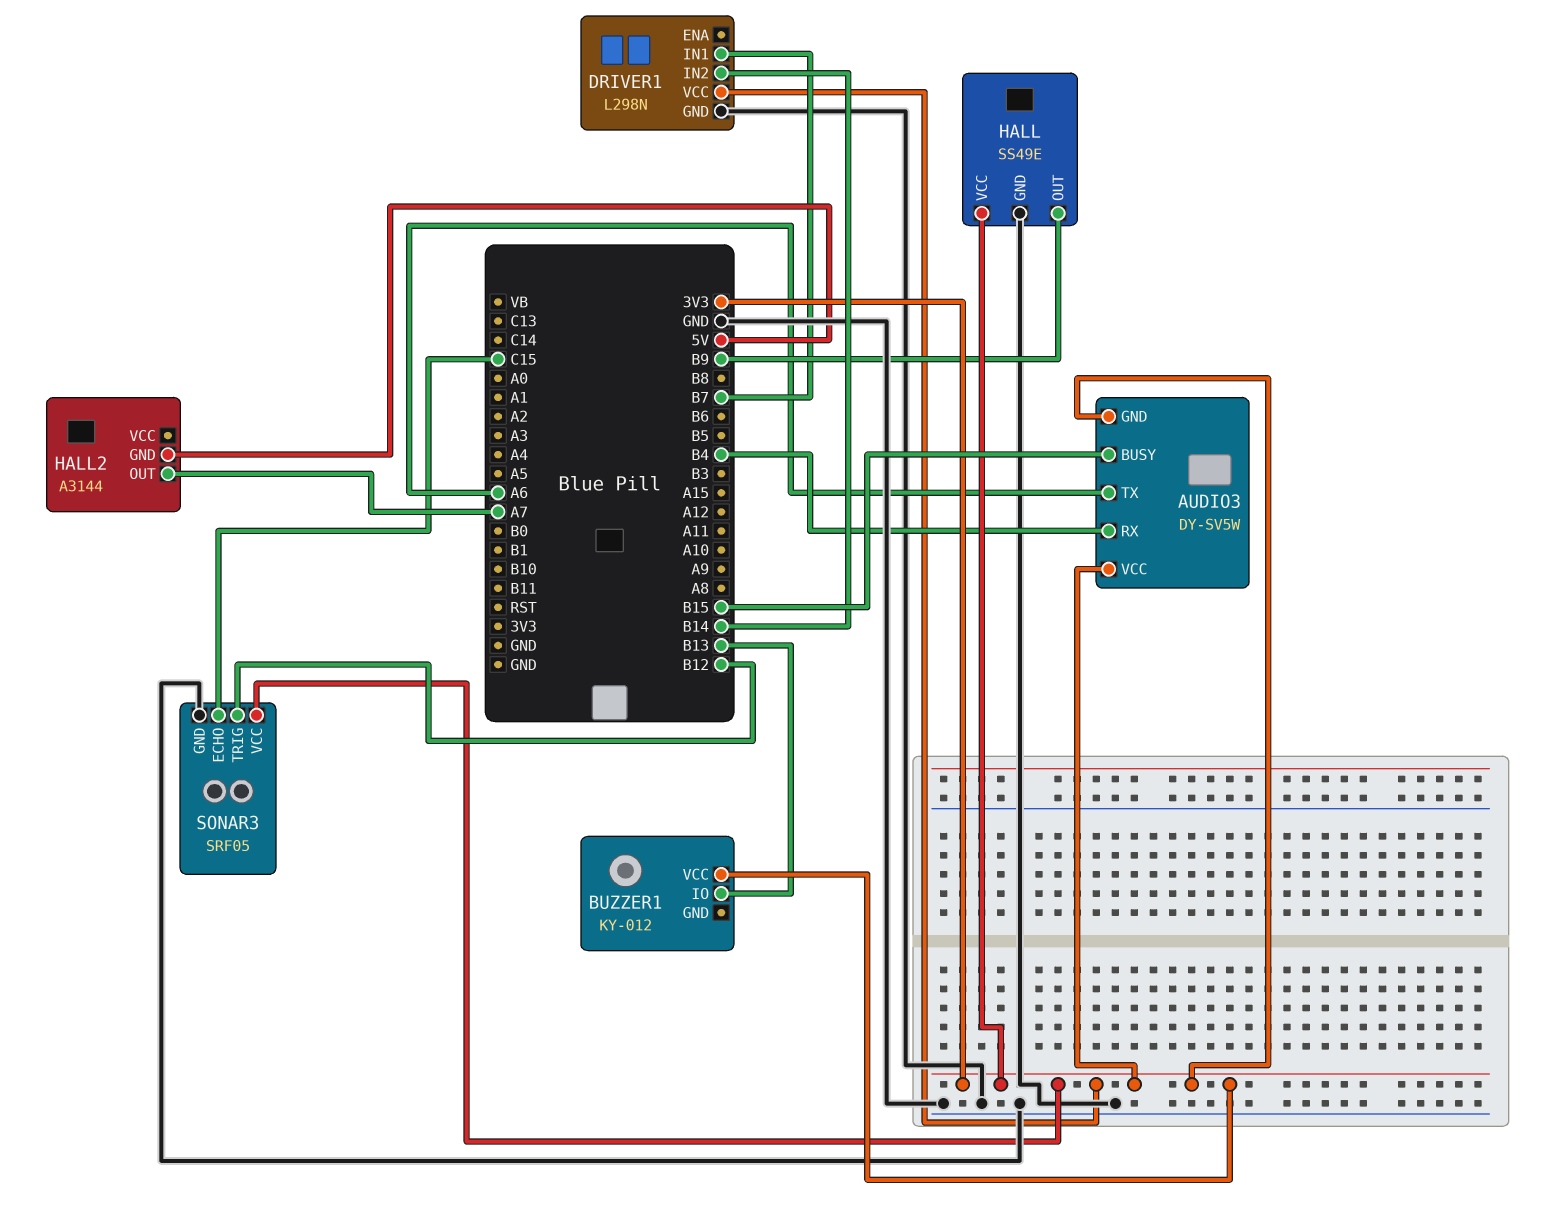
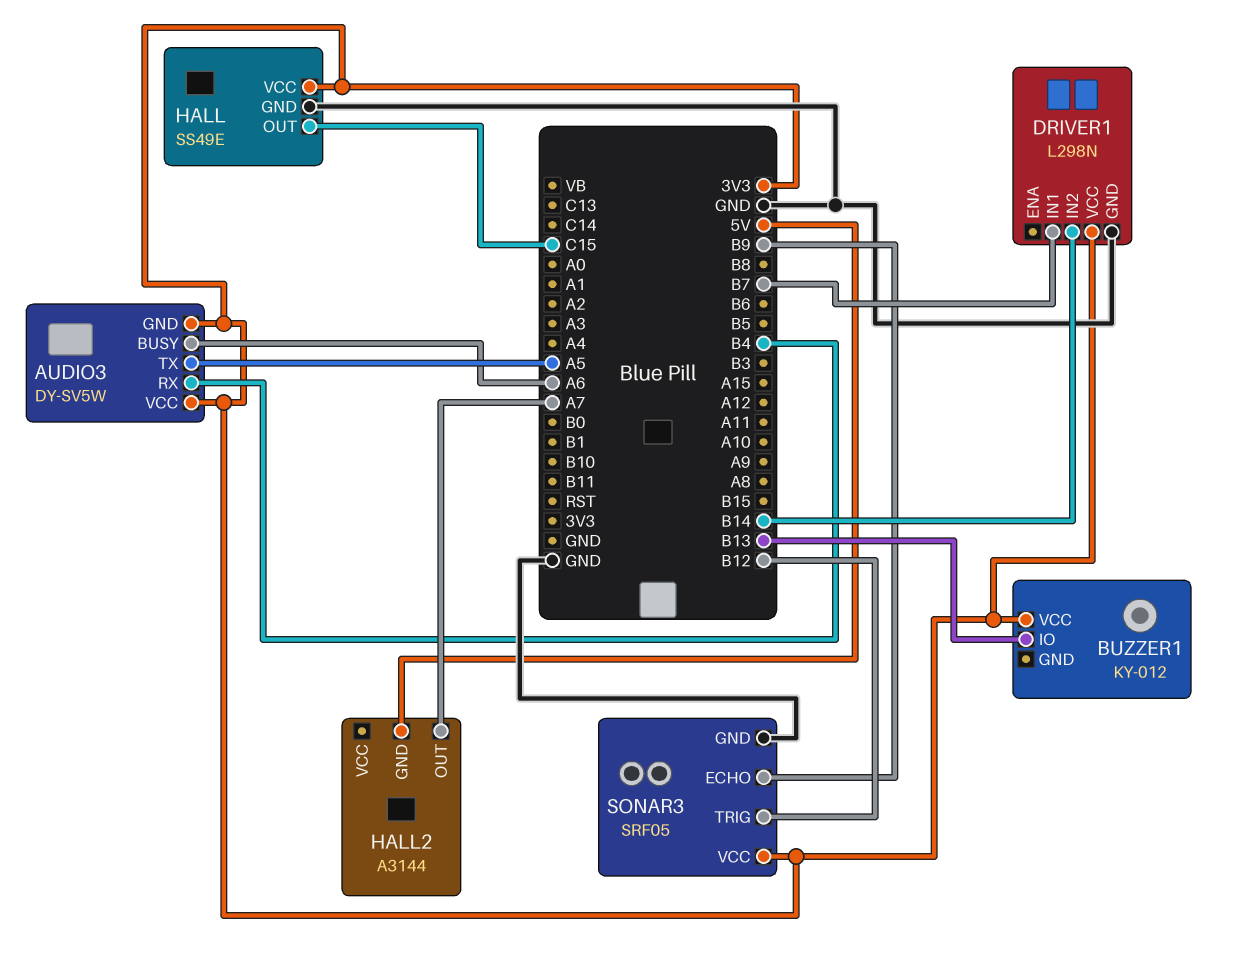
AUDIO3 pin BUSY: B15 -> A6
AUDIO3 pin TX: A6 -> A5
HALL pin OUT: B9 -> C15
SONAR3 pin ECHO: C15 -> B9

